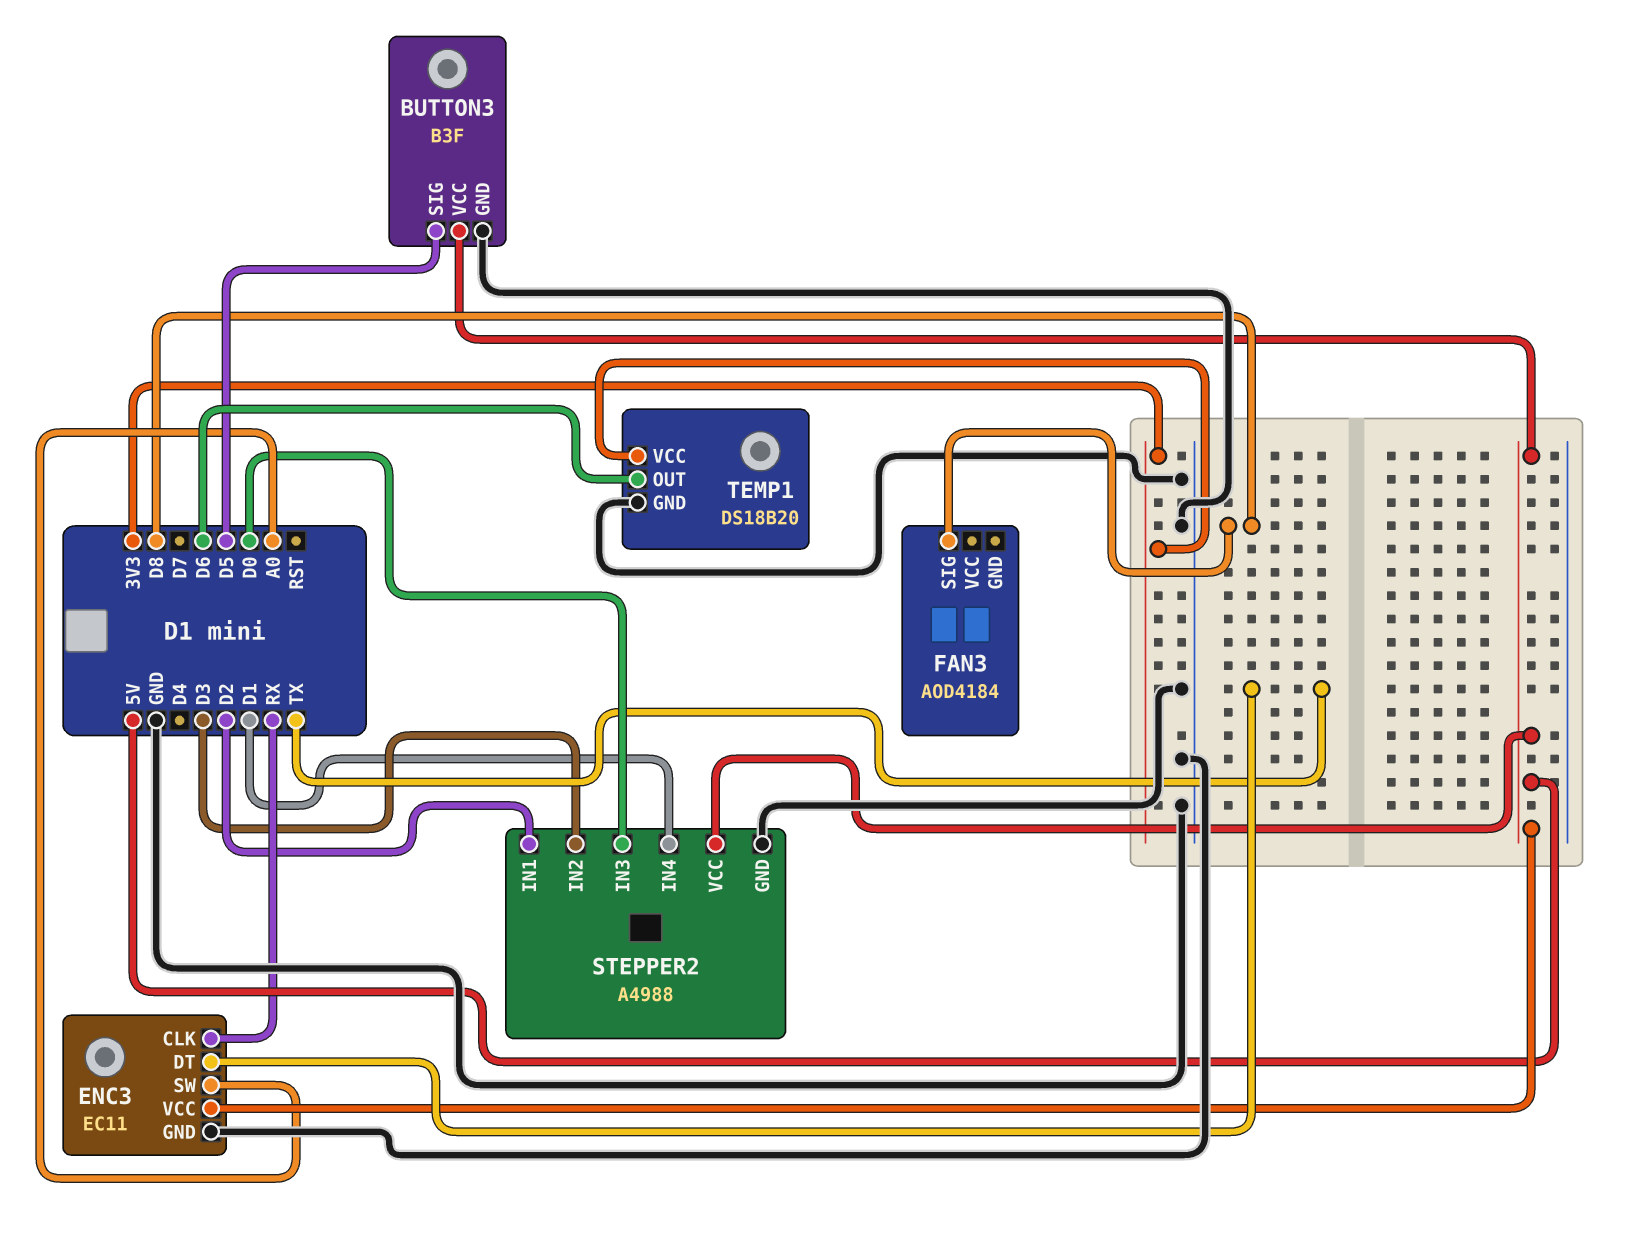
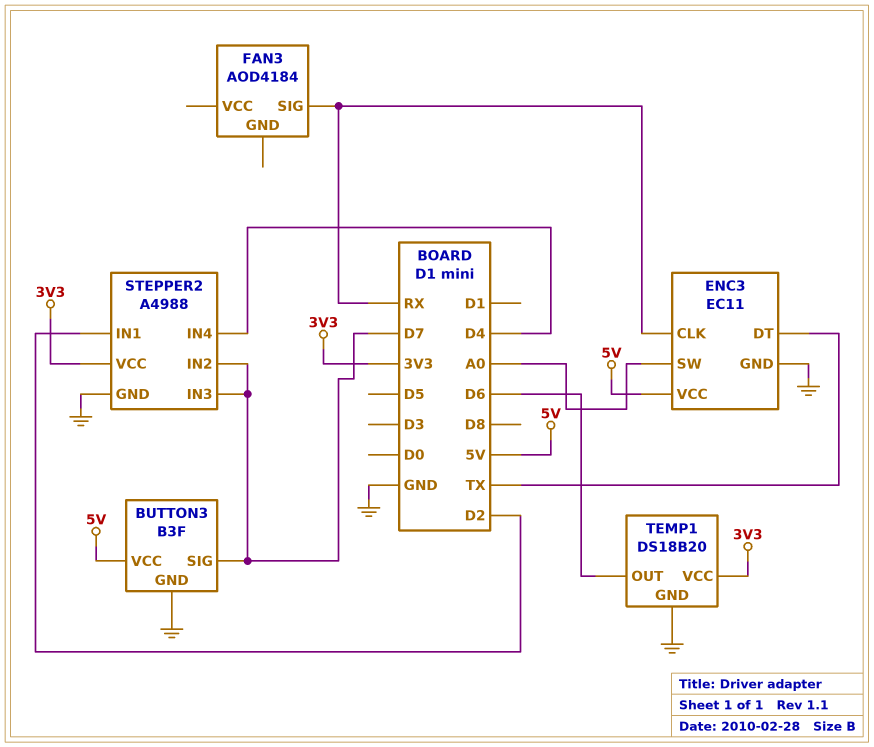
BUTTON3 pin SIG: D5 -> D7
FAN3 pin SIG: D8 -> RX
STEPPER2 pin IN2: D3 -> D7
STEPPER2 pin IN3: D0 -> D7
STEPPER2 pin IN4: D1 -> D4
STEPPER2 pin VCC: 5V -> 3V3

